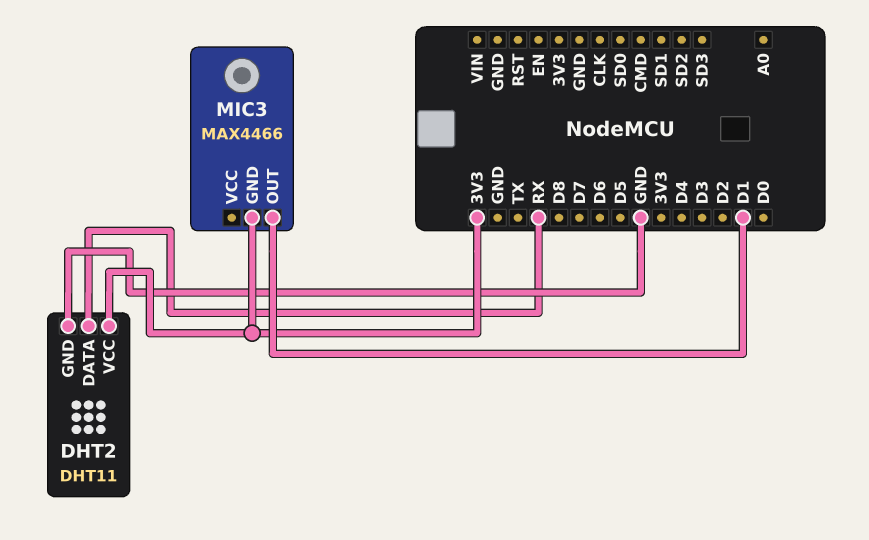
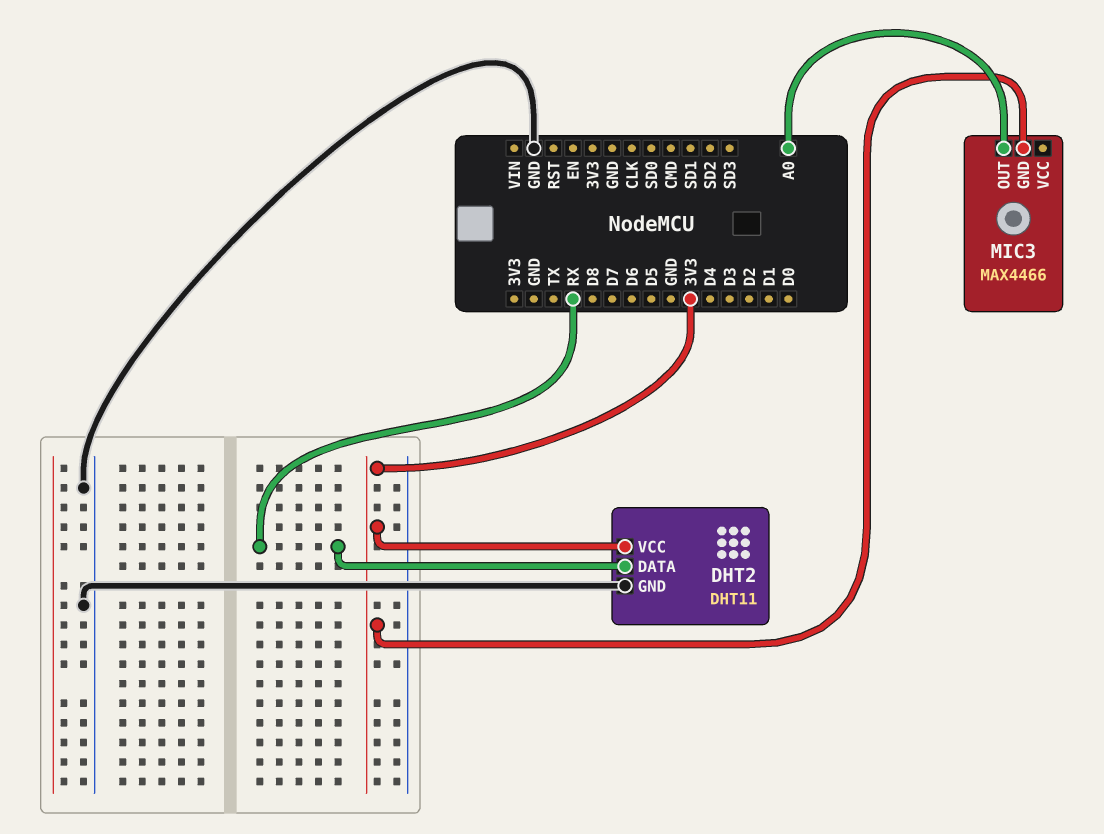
MIC3 pin OUT: D1 -> A0

